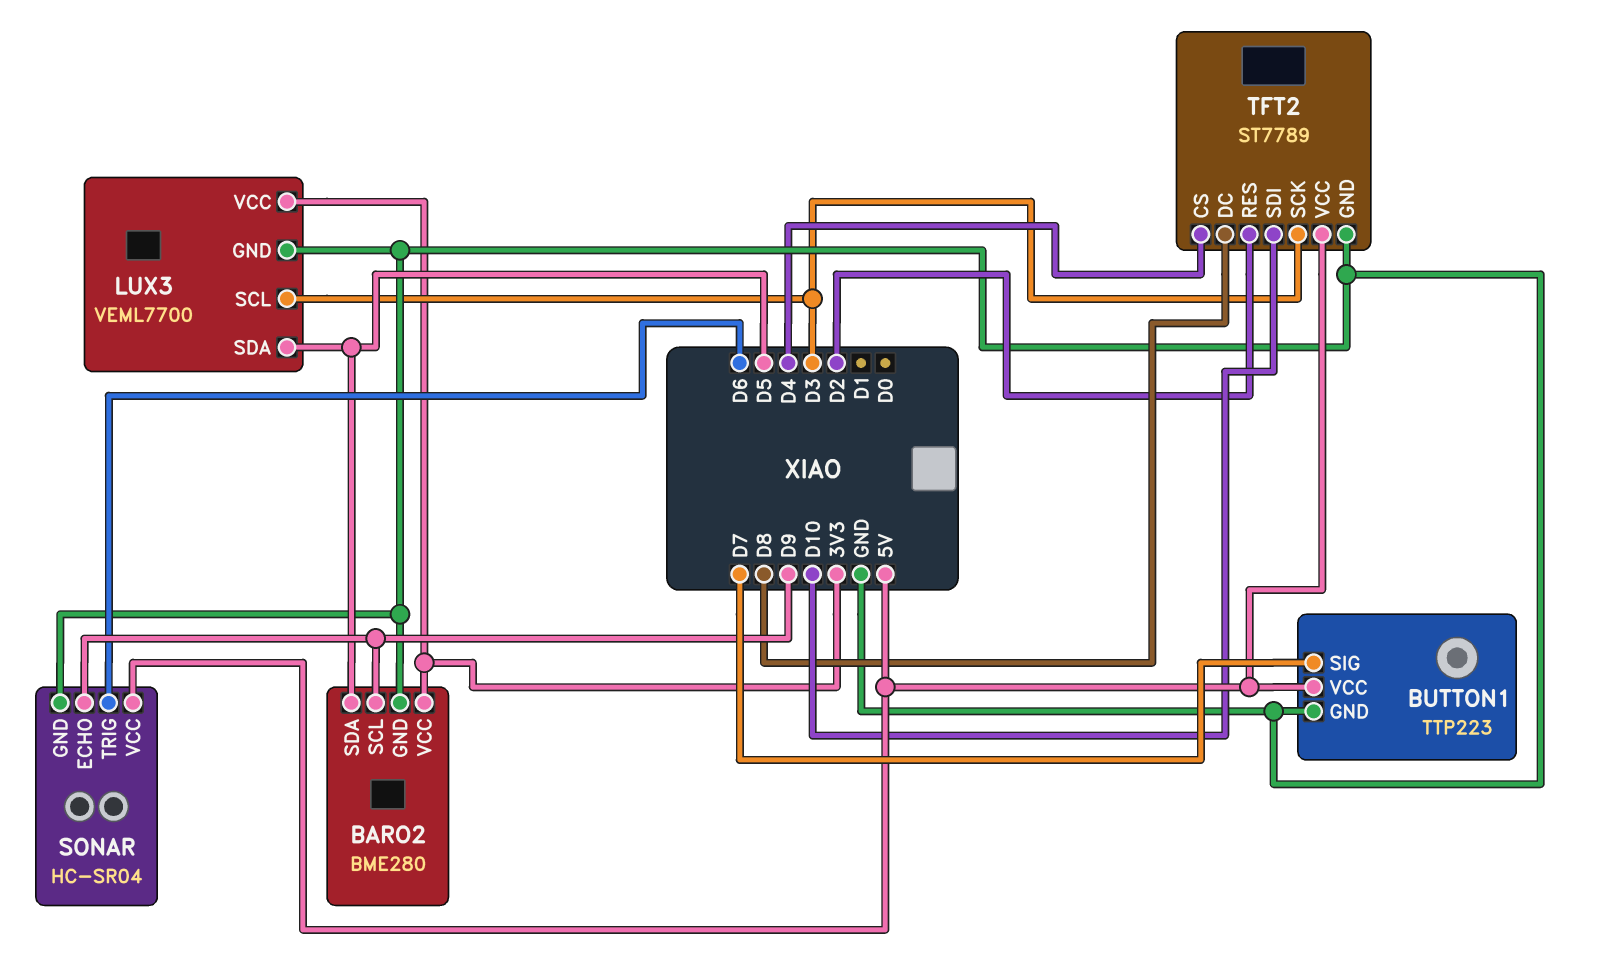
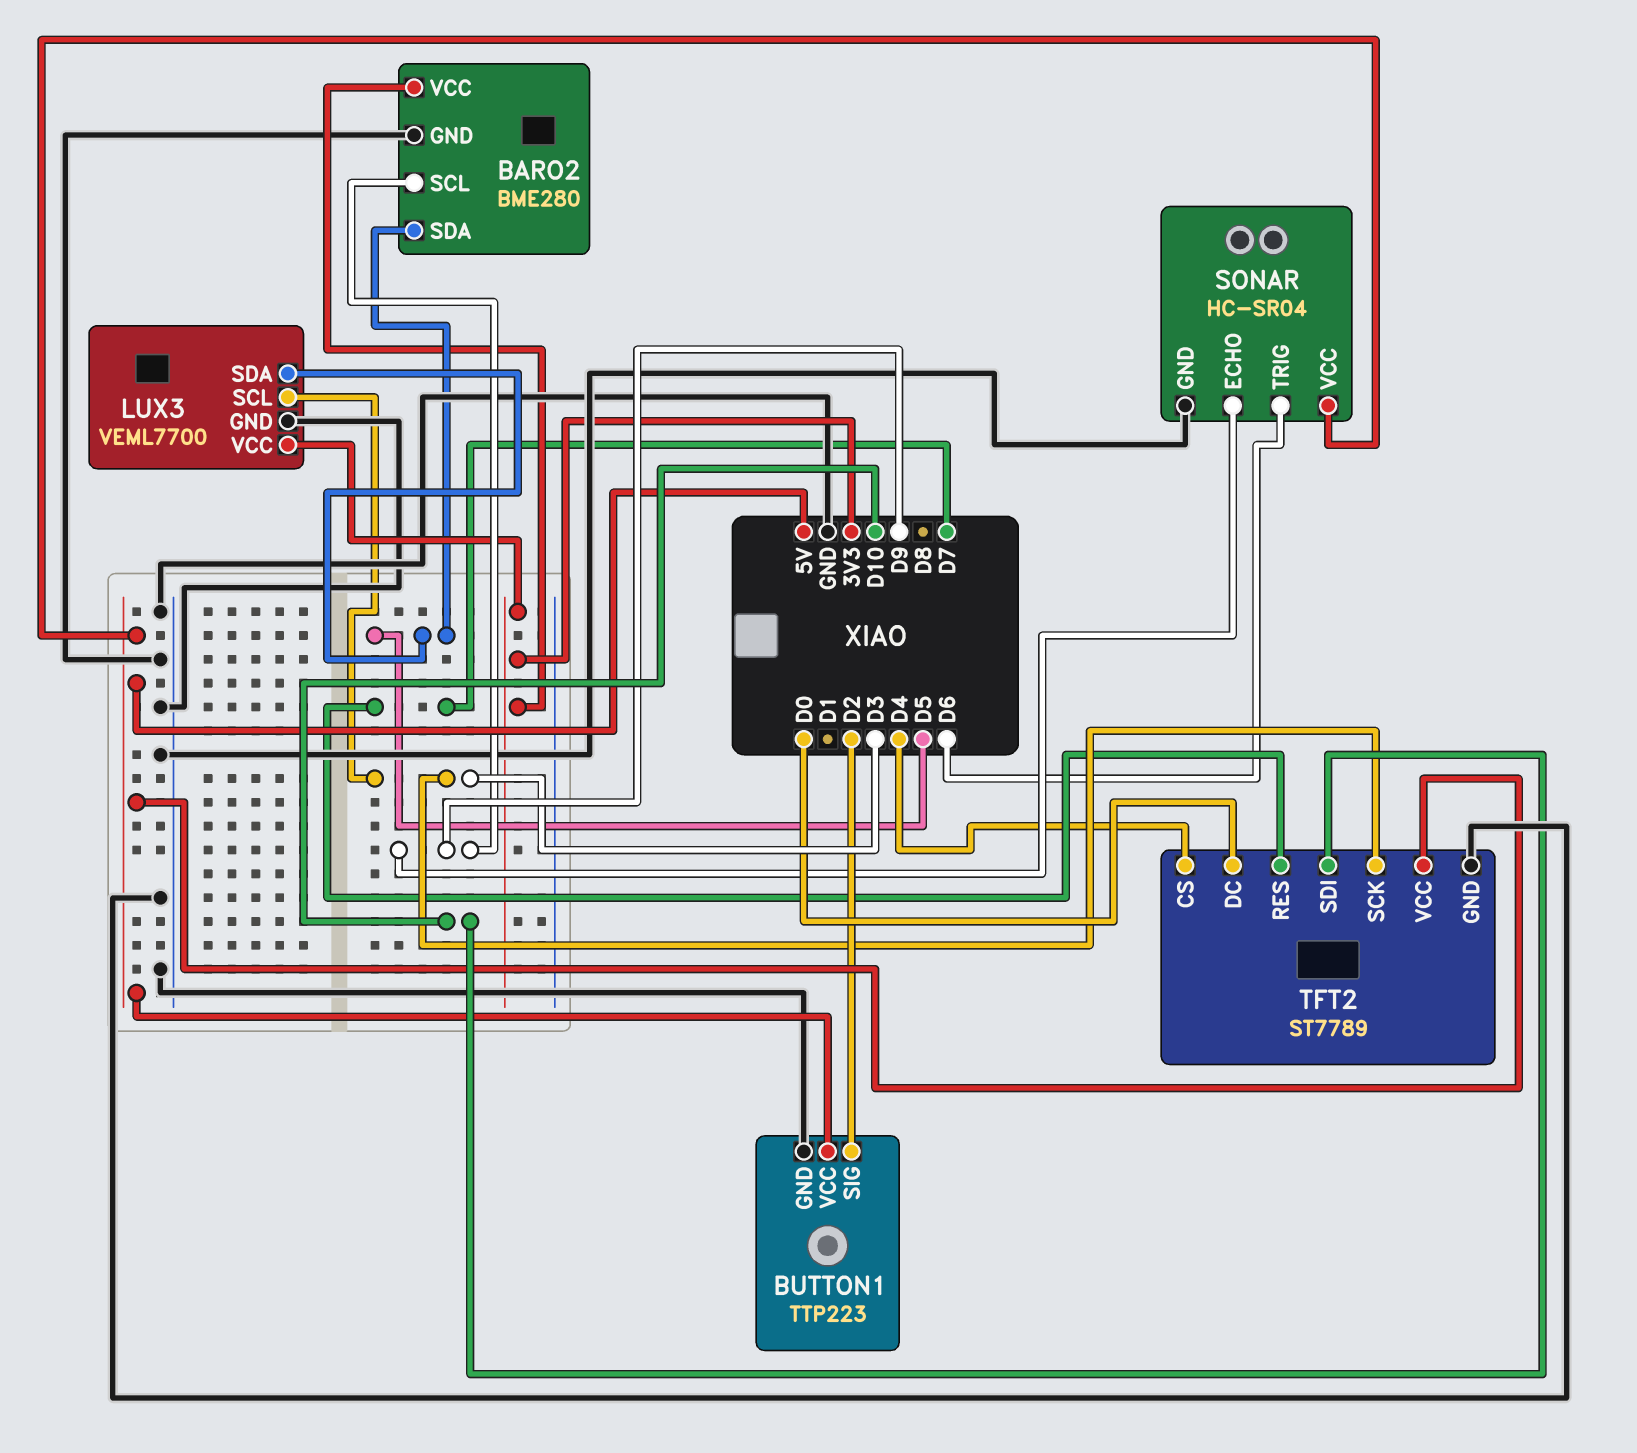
BUTTON1 pin SIG: D7 -> D2
TFT2 pin DC: D8 -> D0
TFT2 pin RES: D2 -> D7

